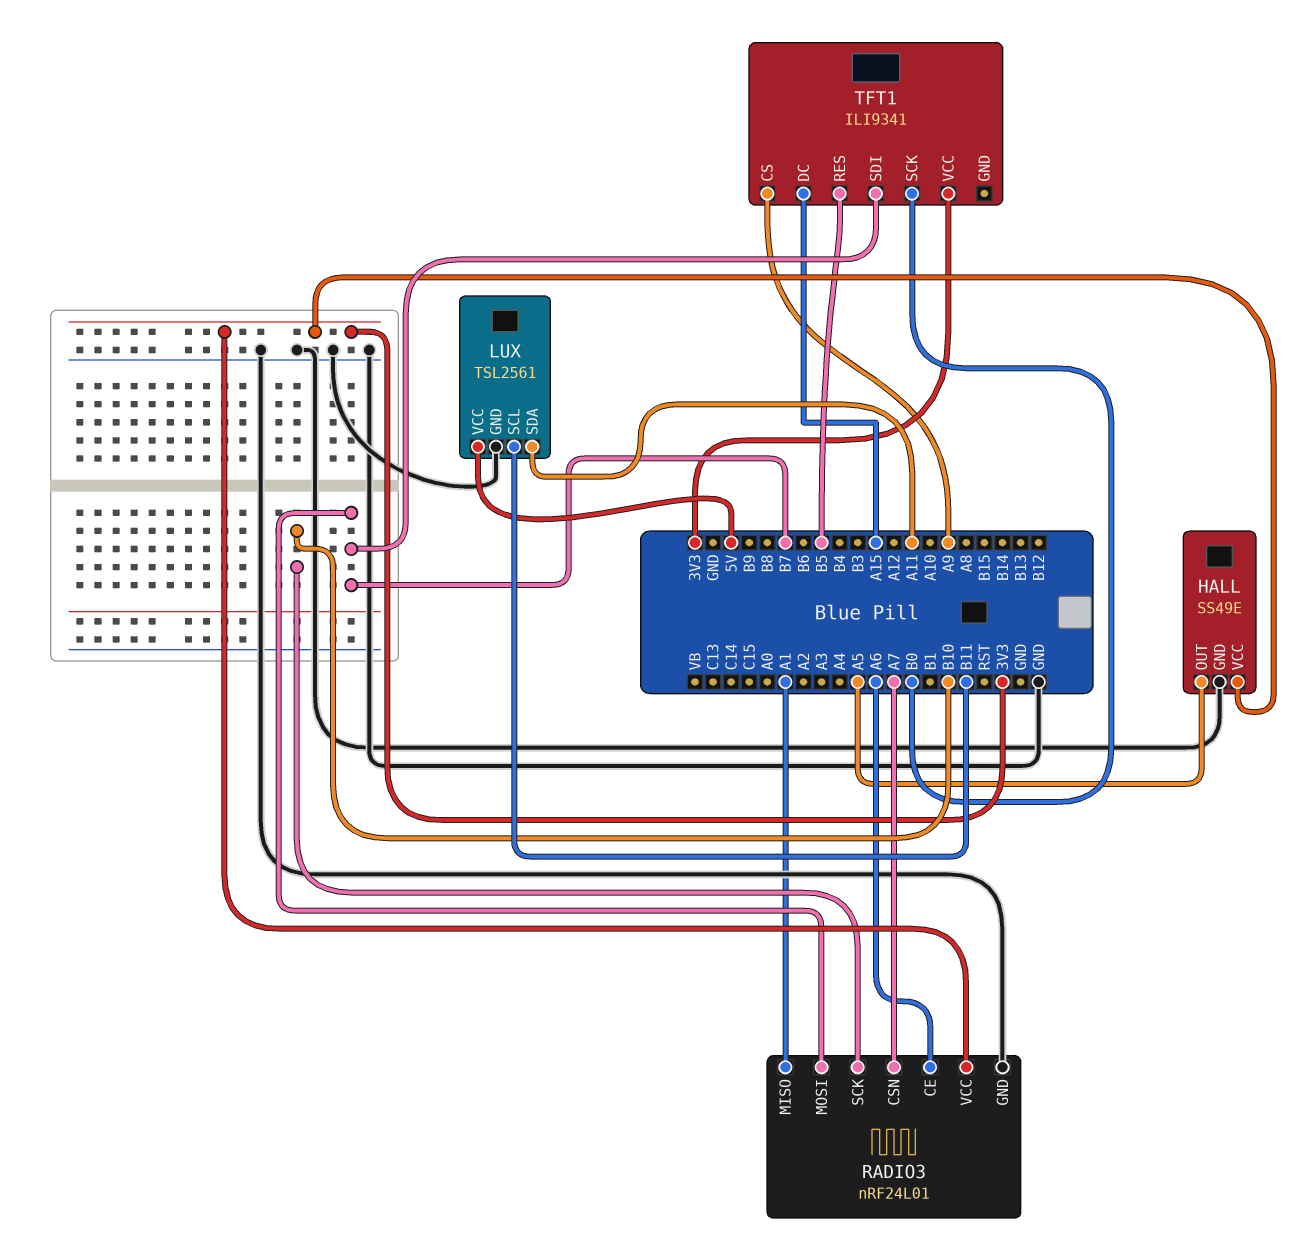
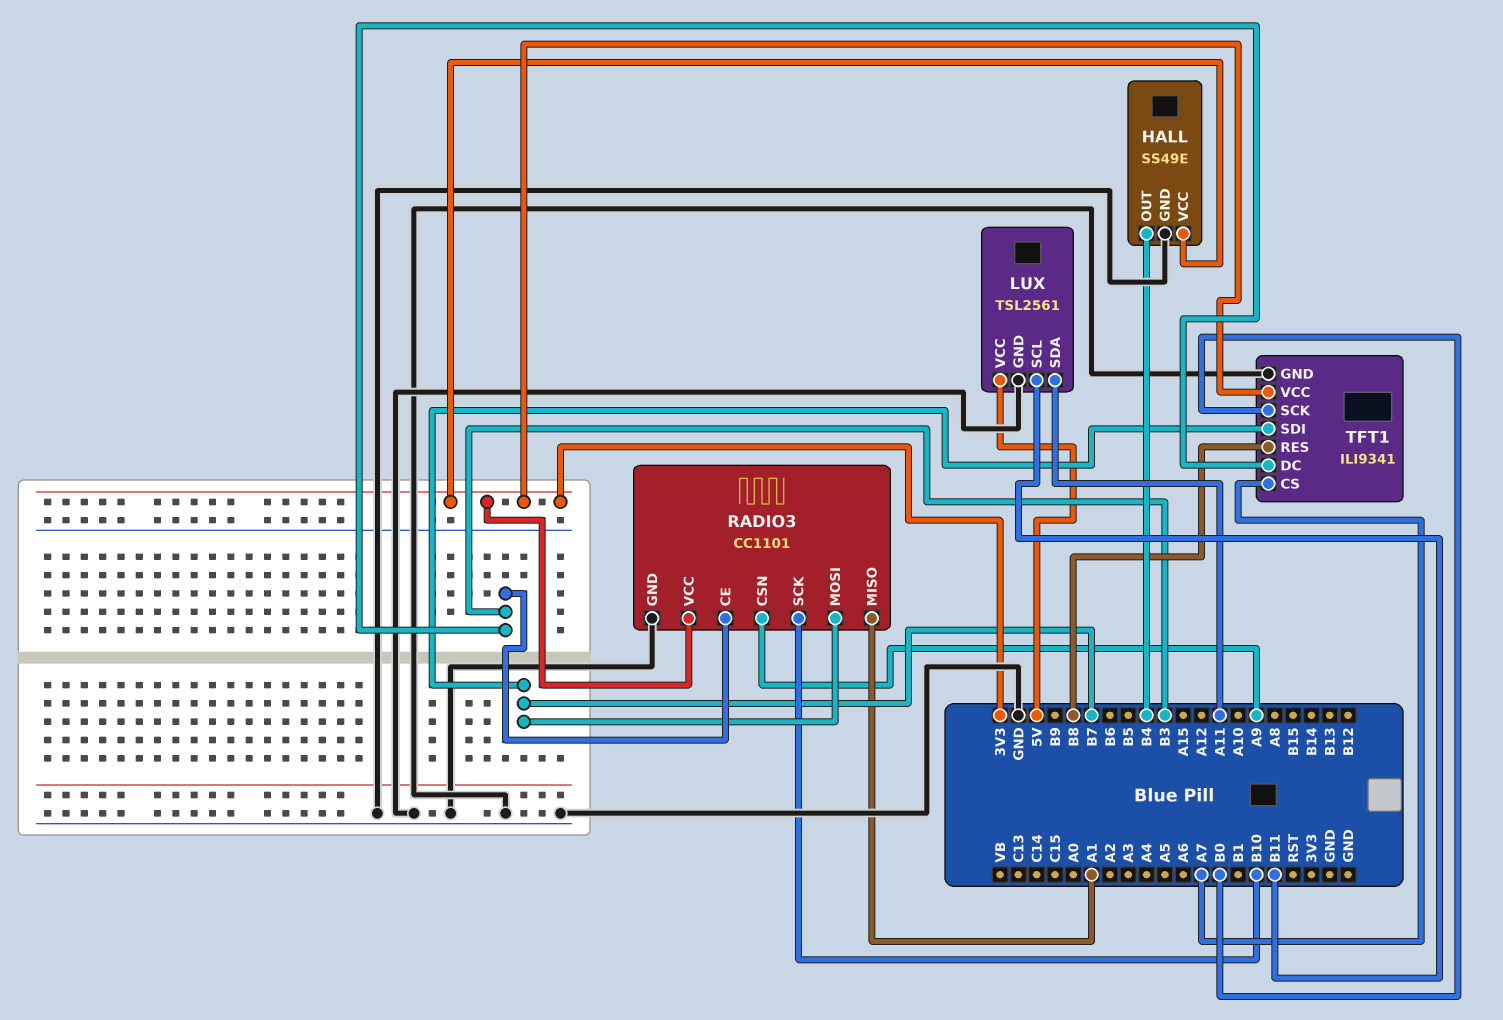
HALL pin OUT: A5 -> B4
RADIO3: nRF24L01 -> CC1101
RADIO3 pin CE: A6 -> B3
RADIO3 pin CSN: A7 -> A9
TFT1 pin CS: A9 -> A7
TFT1 pin DC: A15 -> B3
TFT1 pin GND: none -> GND
TFT1 pin RES: B5 -> B8

